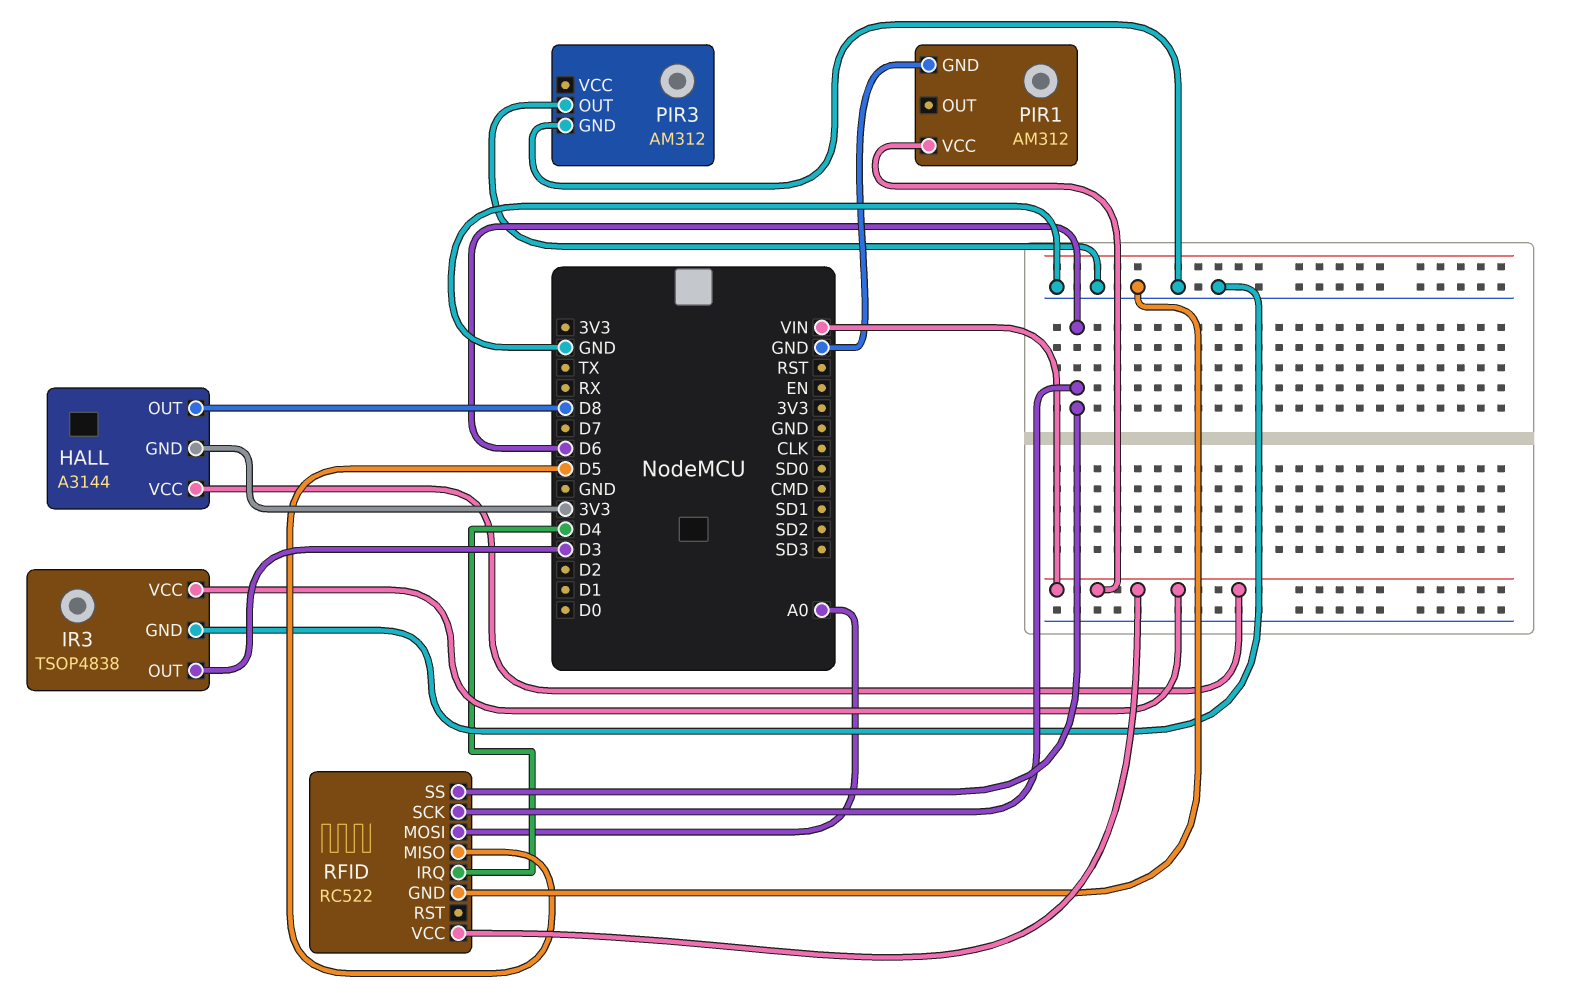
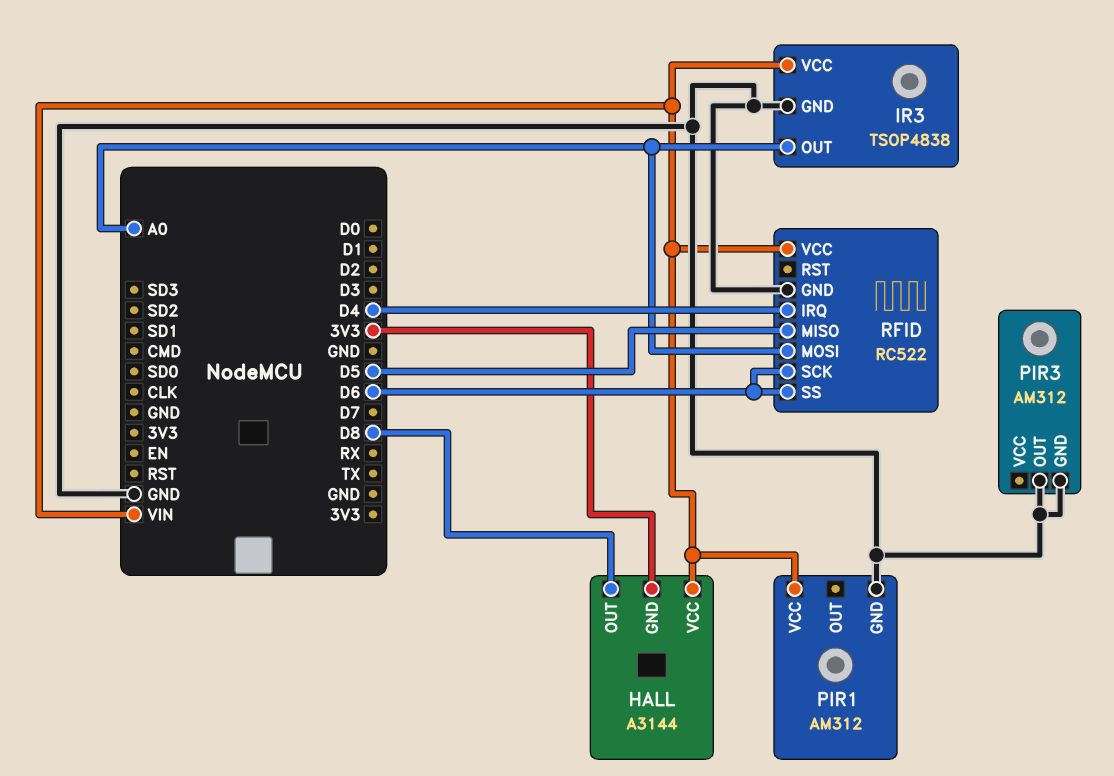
IR3 pin OUT: D3 -> A0

